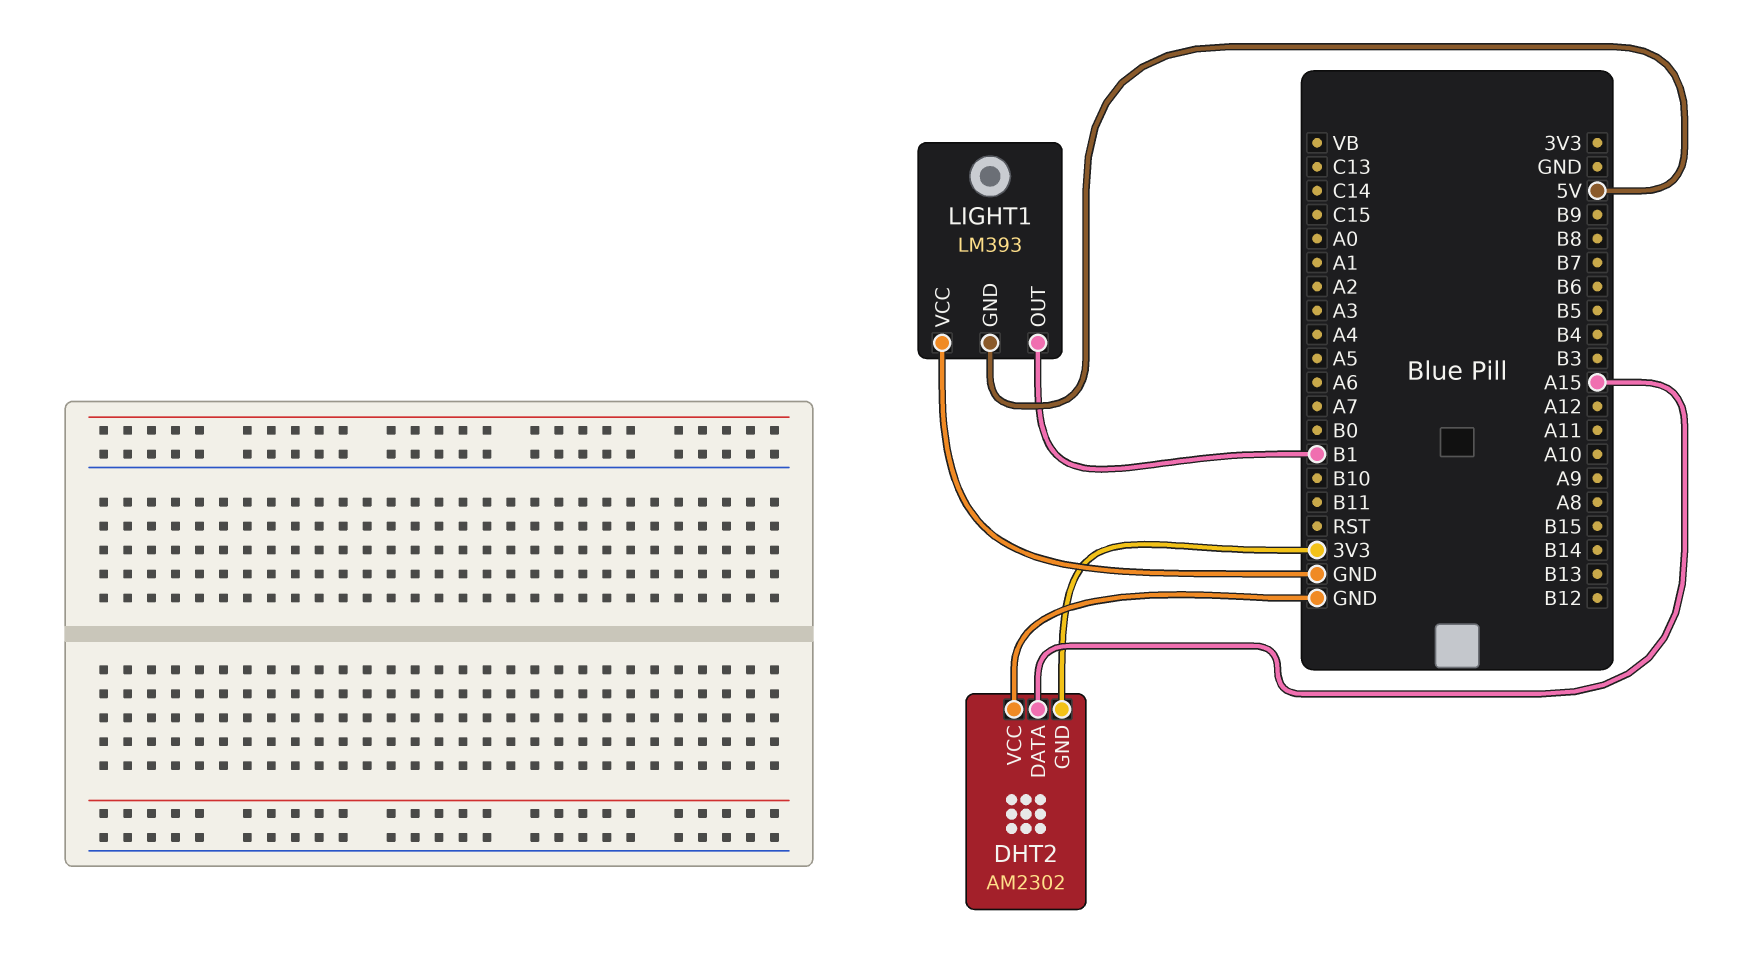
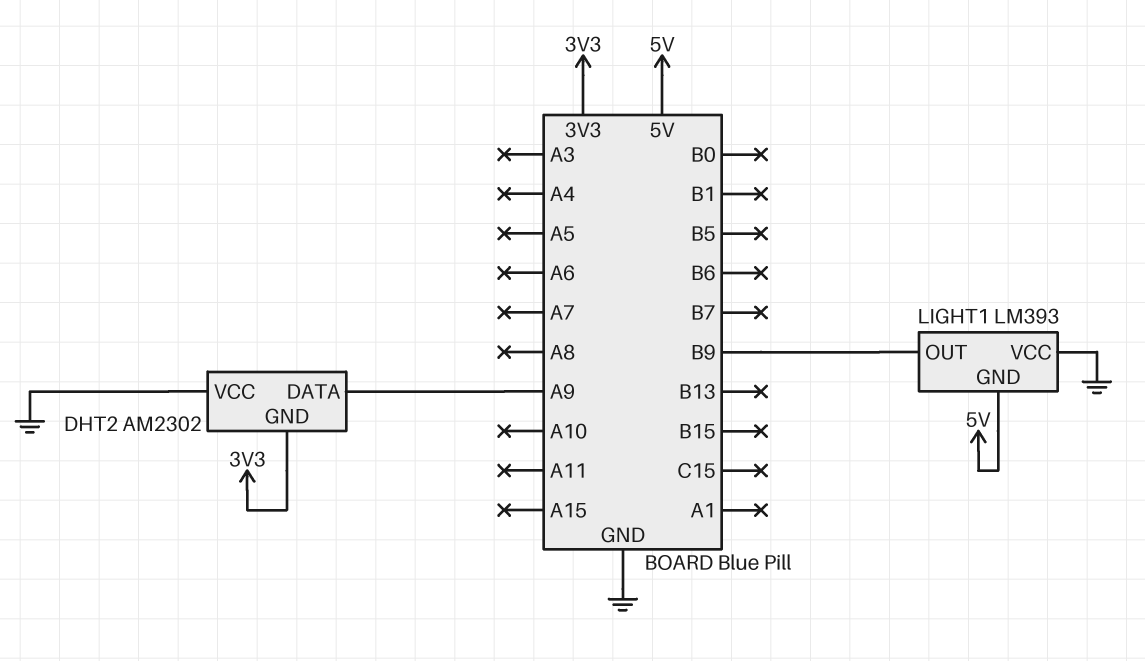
DHT2 pin DATA: A15 -> A9
LIGHT1 pin OUT: B1 -> B9

